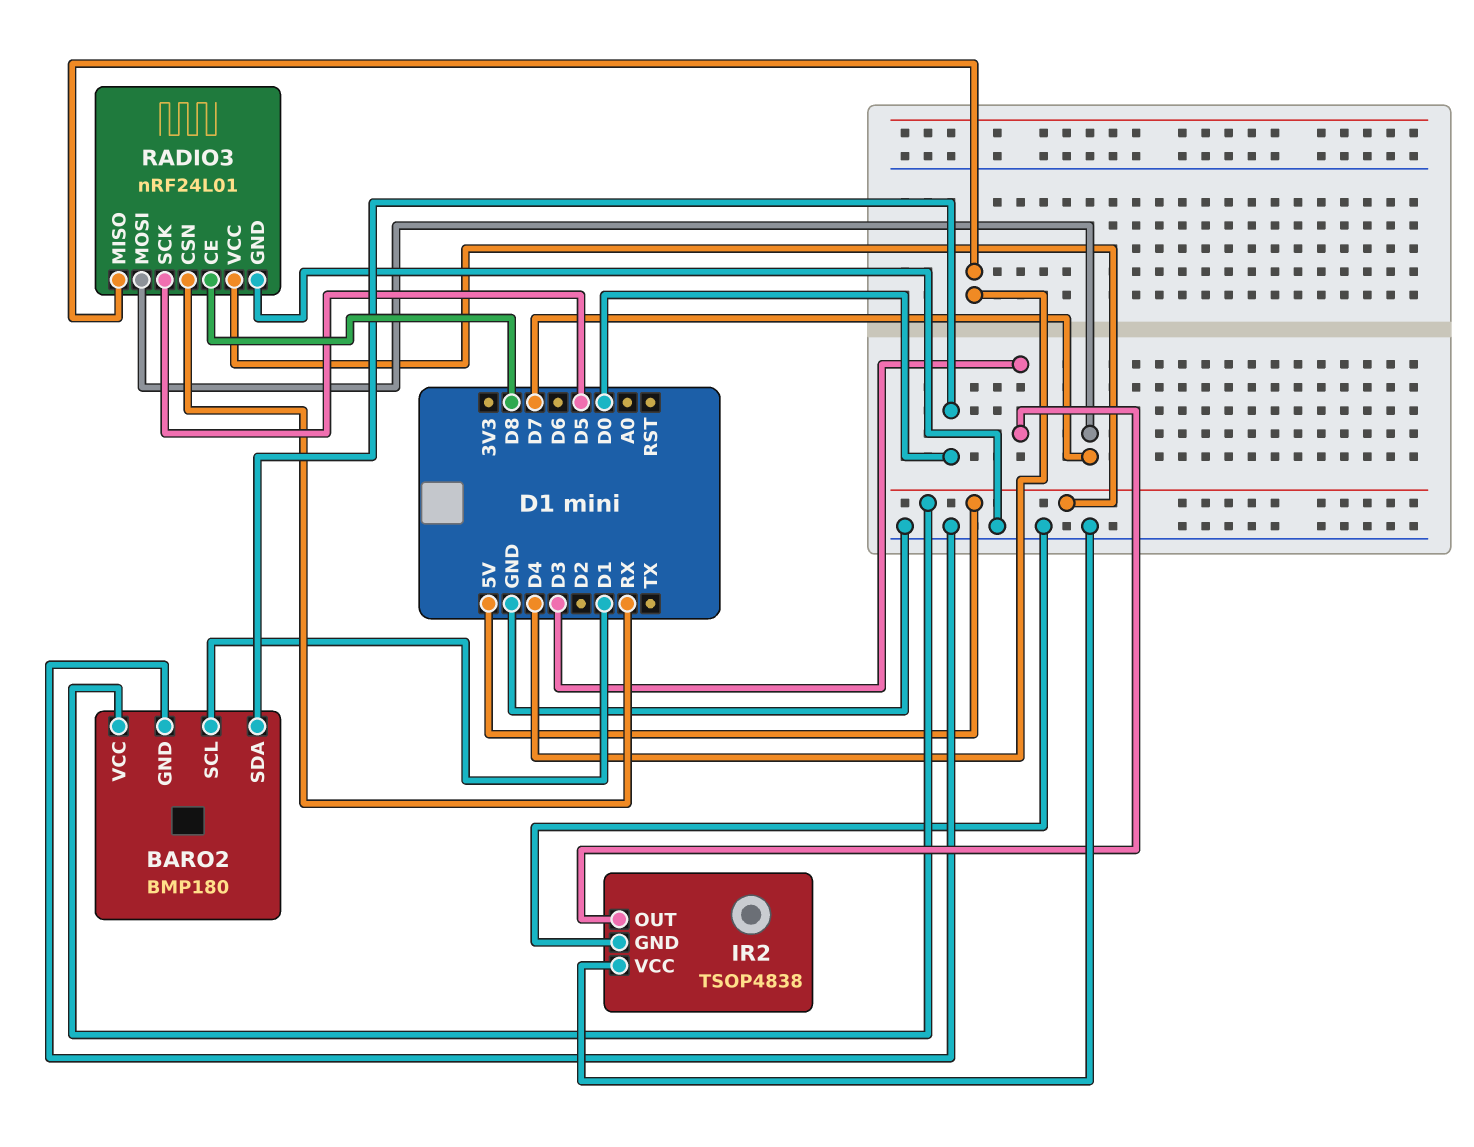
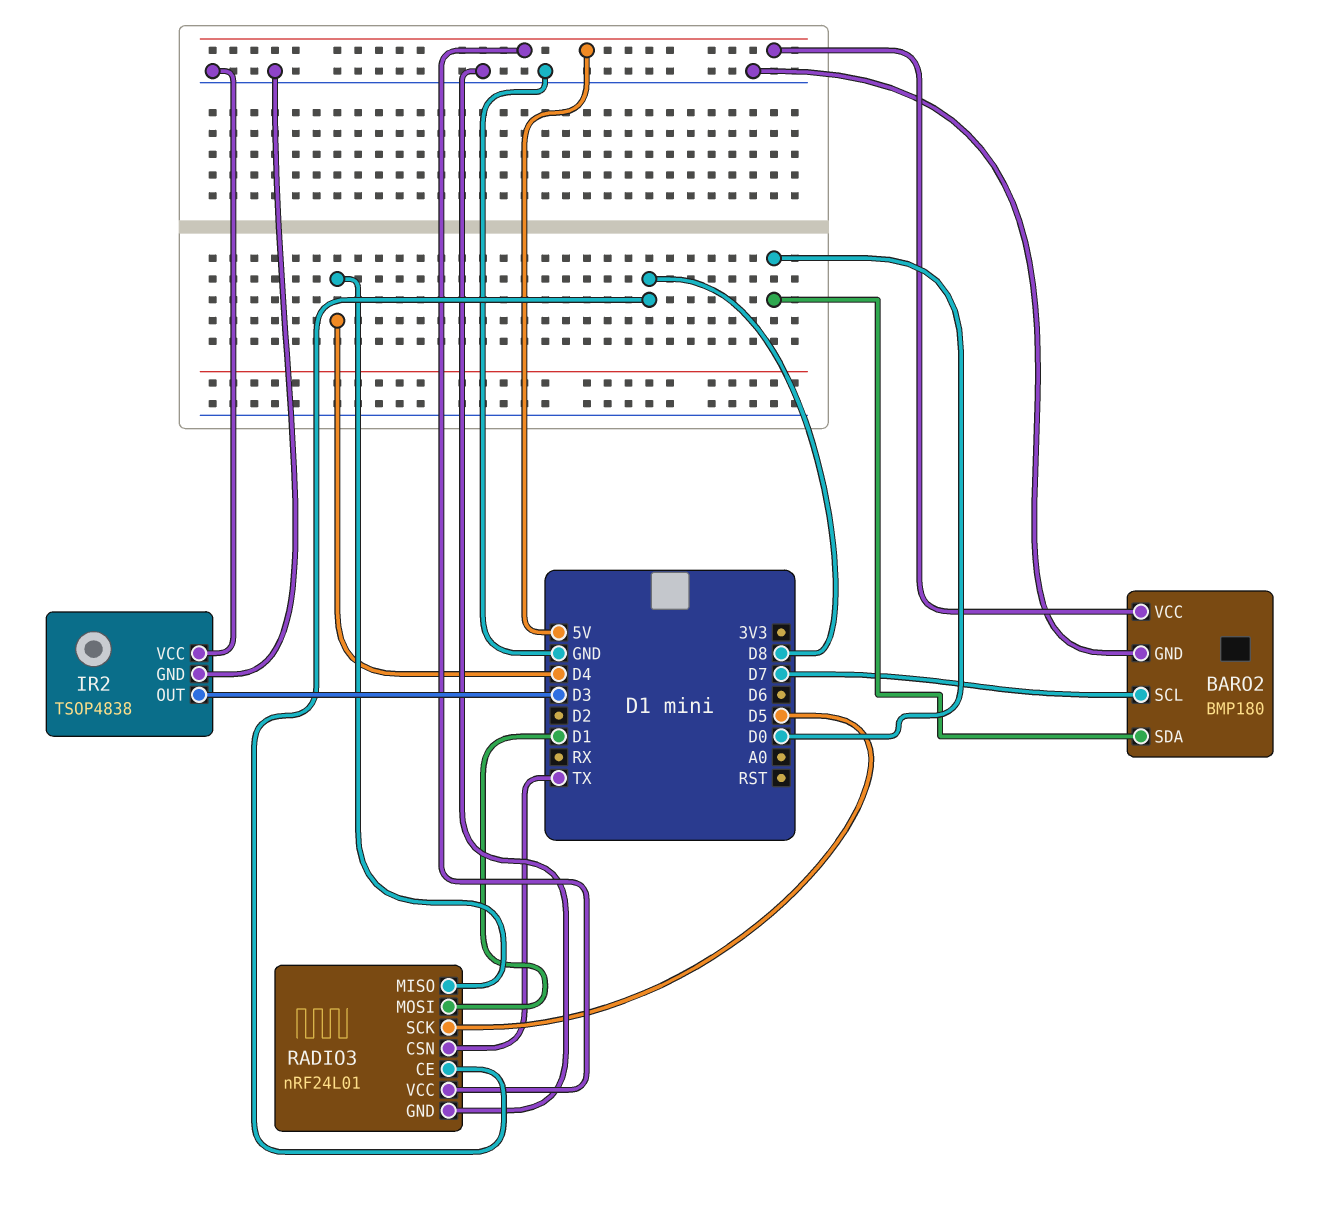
BARO2 pin SCL: D1 -> D7
RADIO3 pin CSN: RX -> TX
RADIO3 pin MOSI: D7 -> D1

